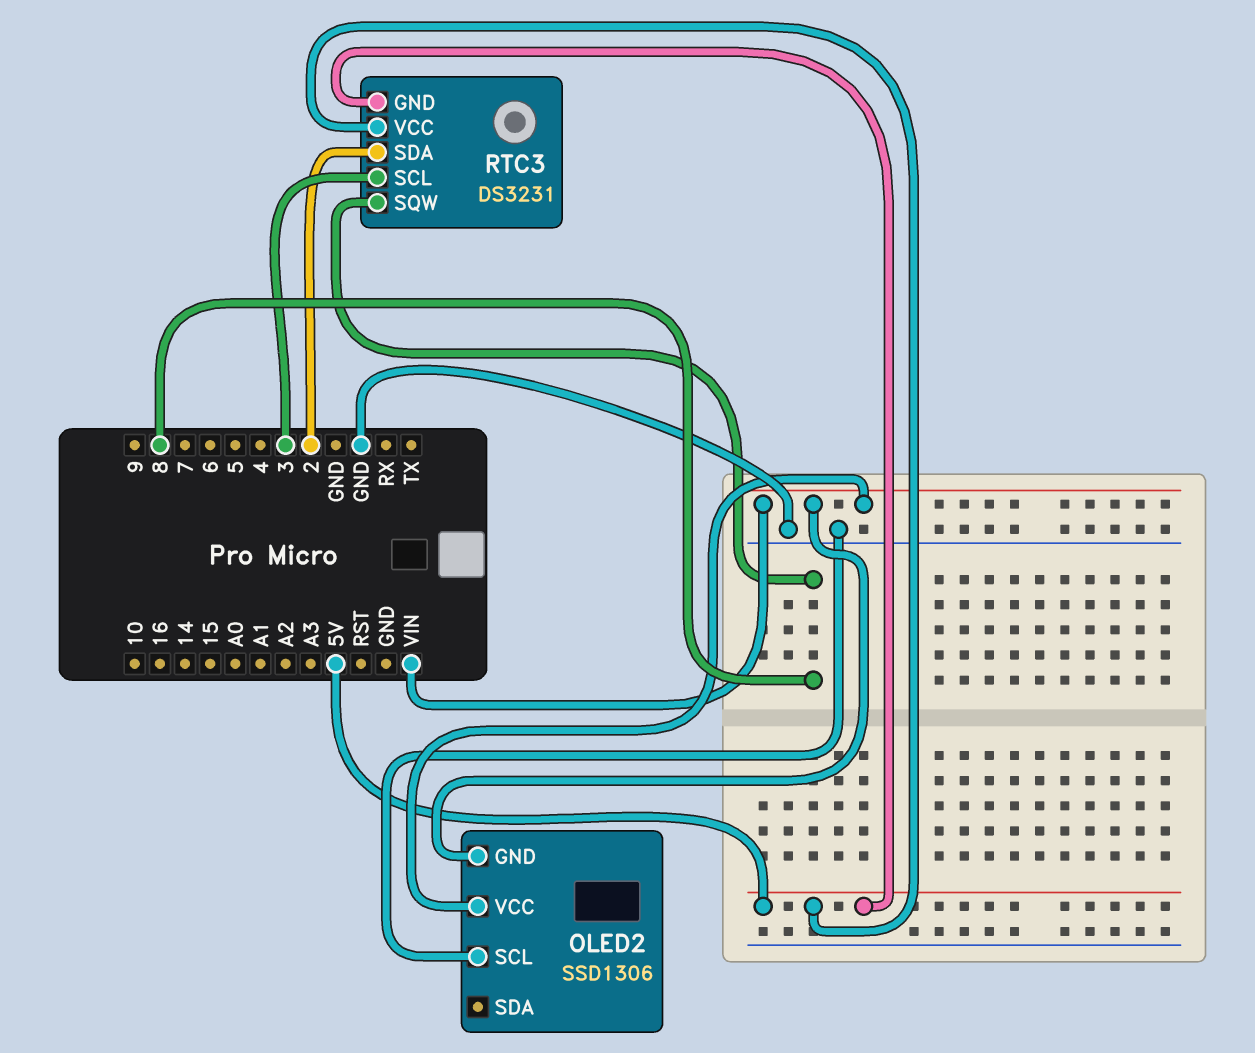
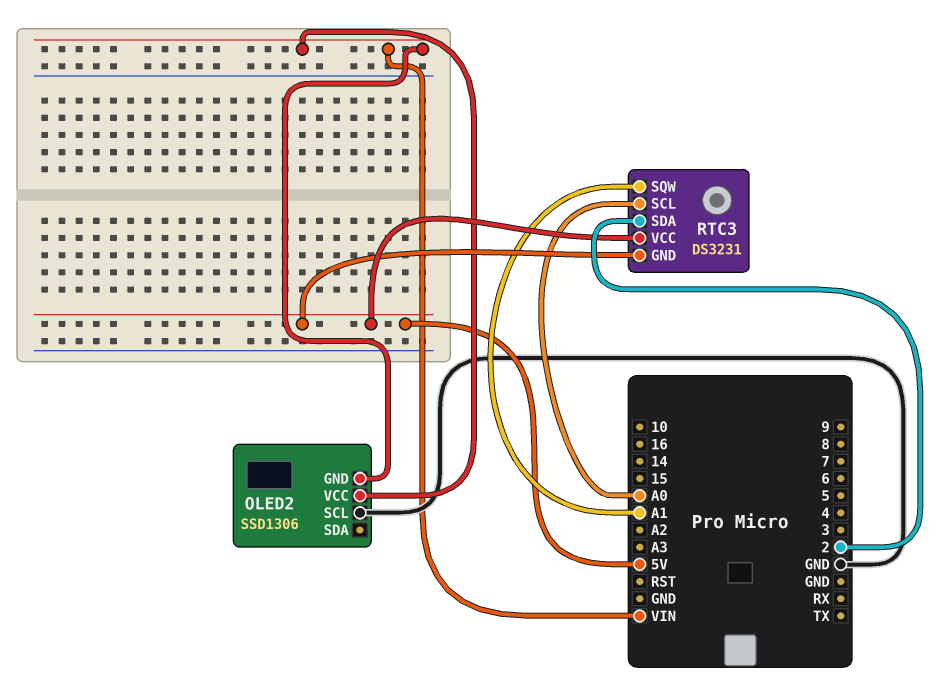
RTC3 pin SCL: 3 -> A0
RTC3 pin SQW: 8 -> A1

